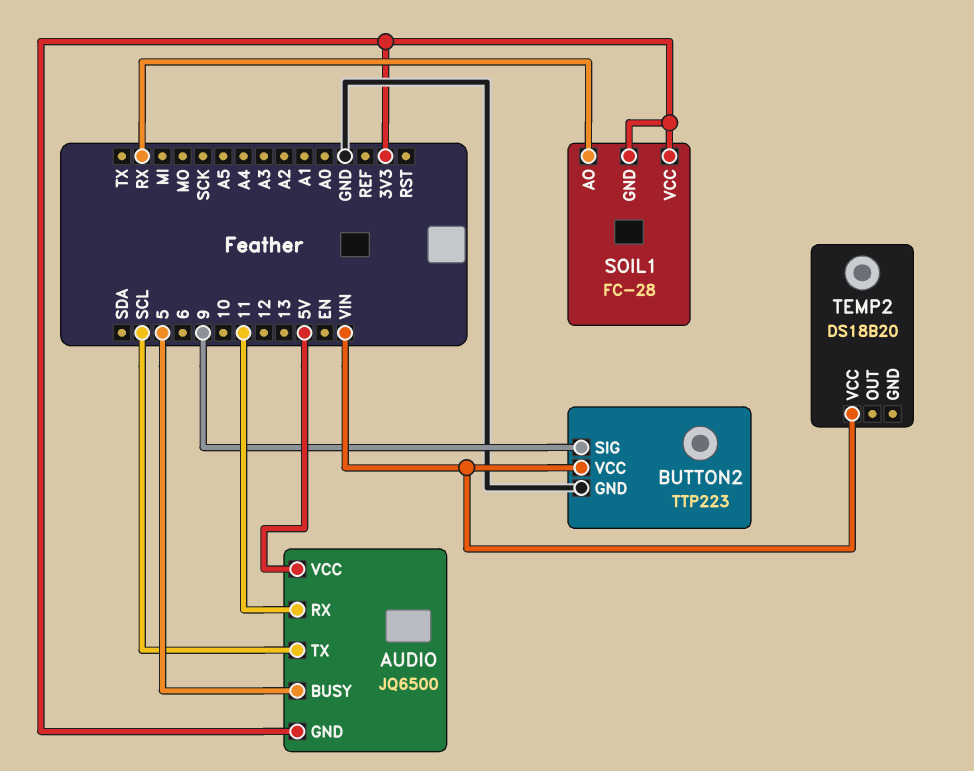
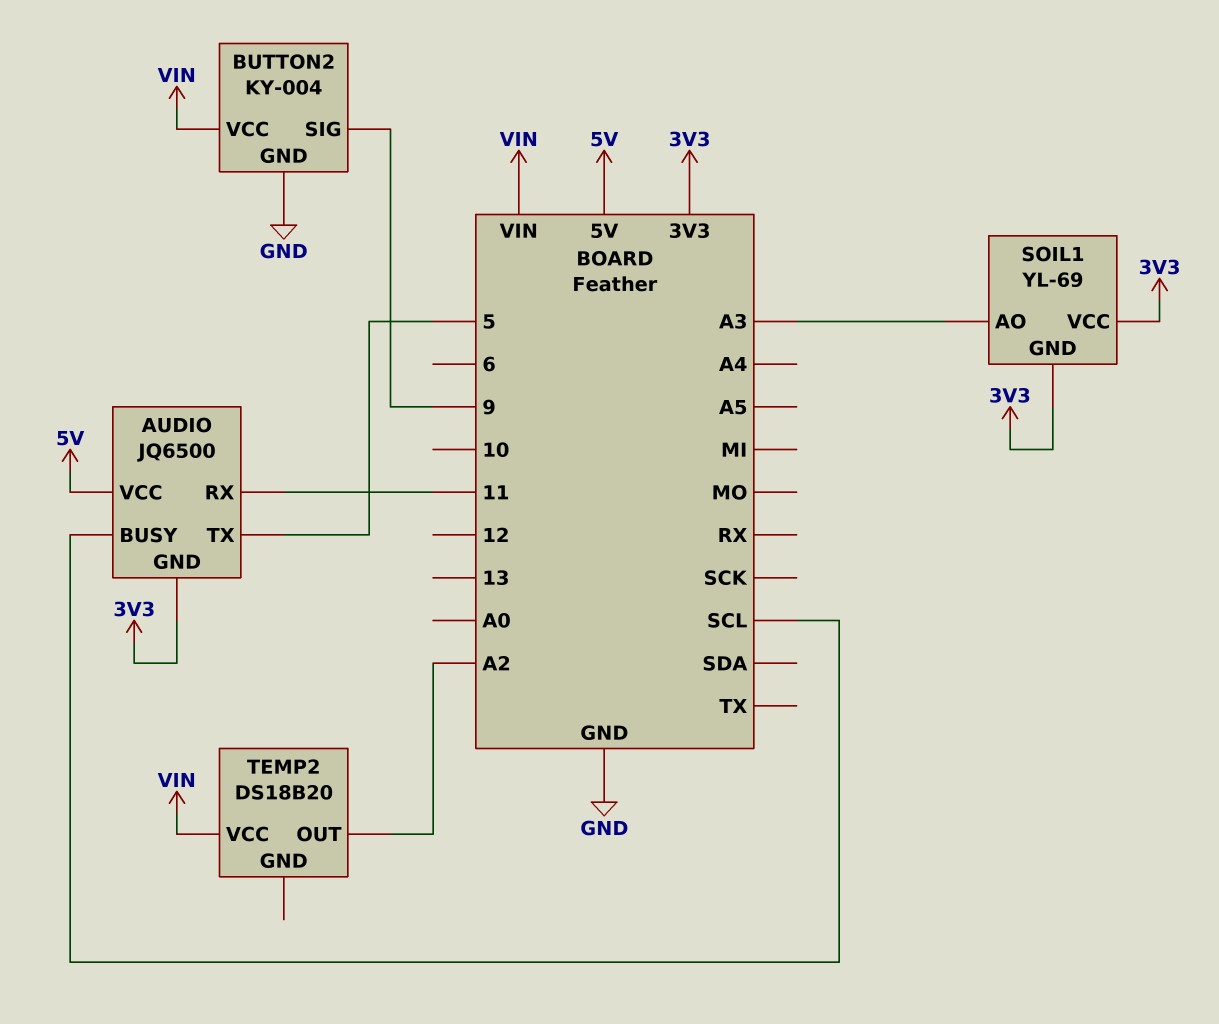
AUDIO pin BUSY: 5 -> SCL
AUDIO pin TX: SCL -> 5
BUTTON2: TTP223 -> KY-004
SOIL1: FC-28 -> YL-69
SOIL1 pin AO: RX -> A3
TEMP2 pin OUT: none -> A2

